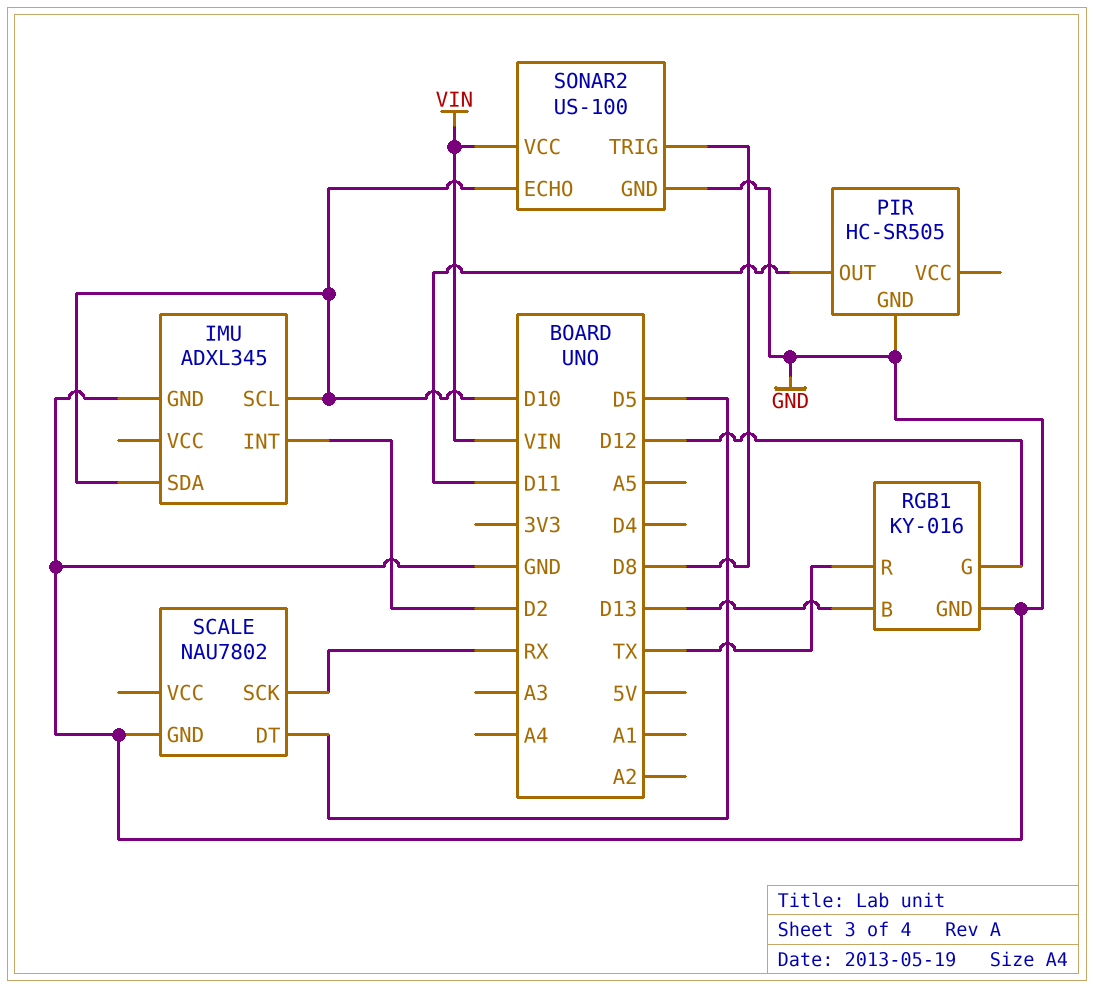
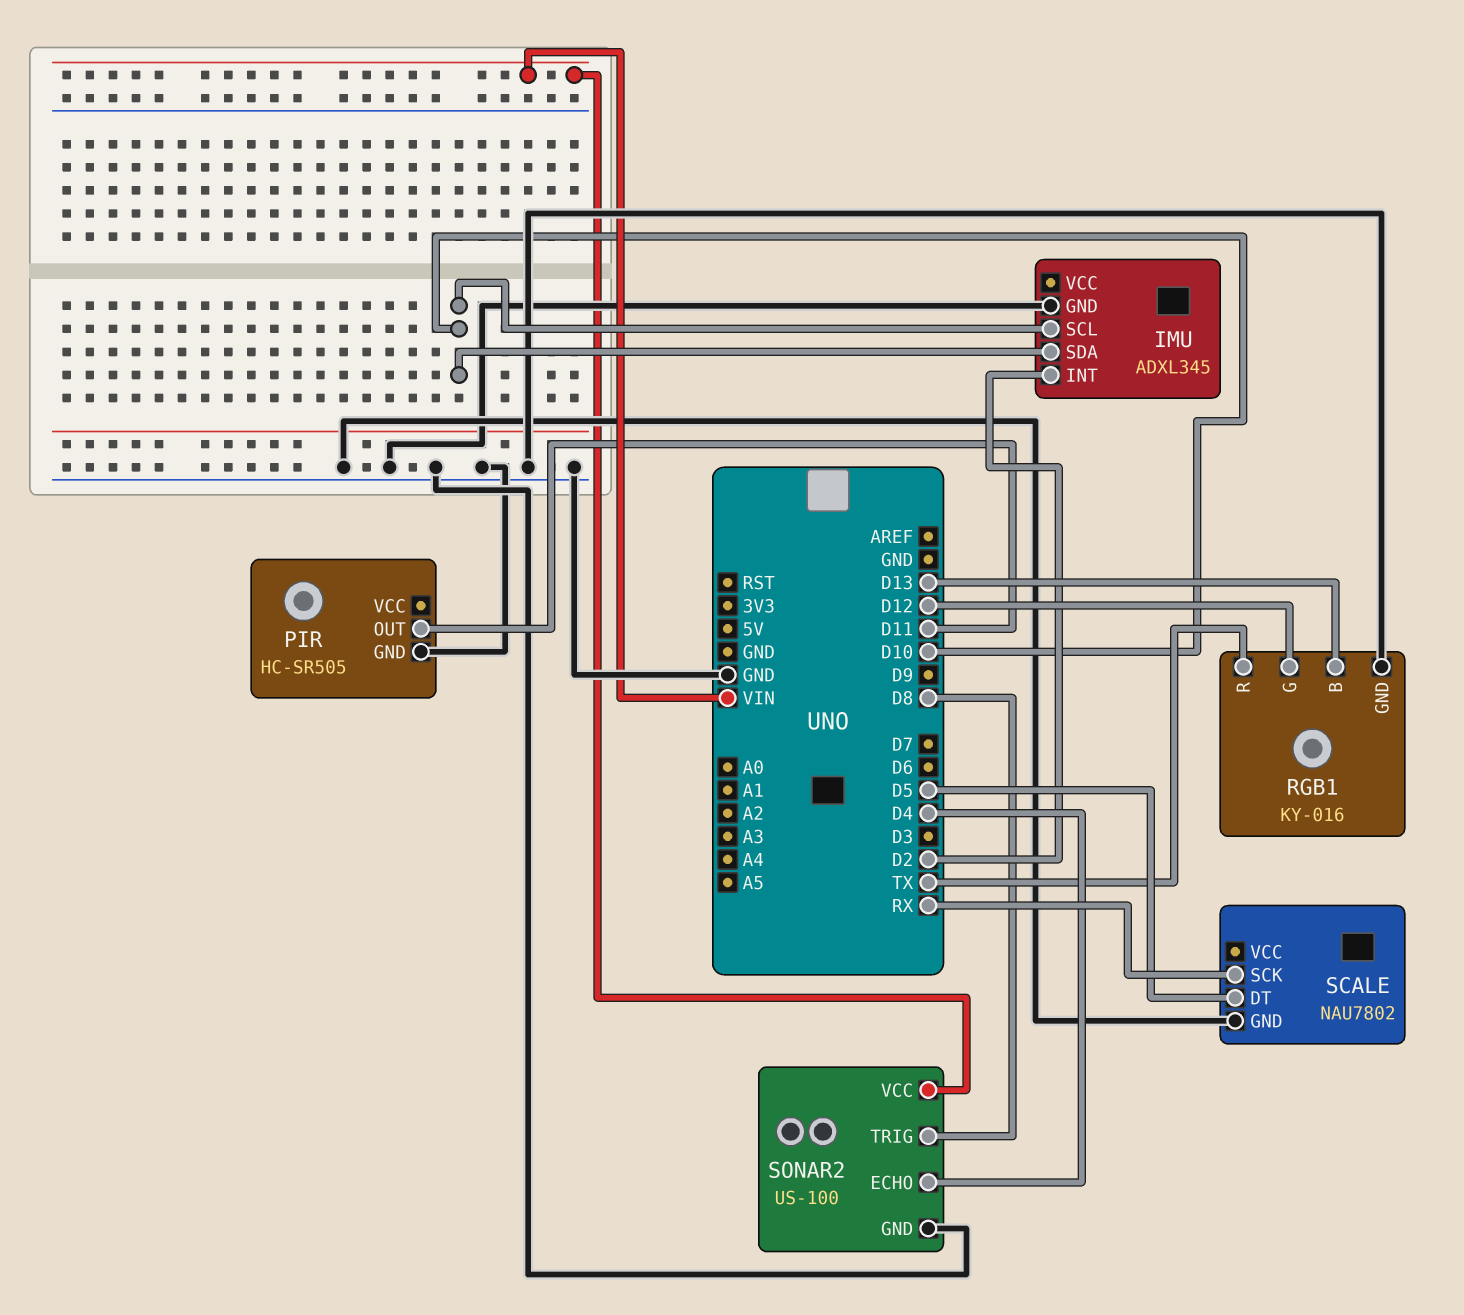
SONAR2 pin ECHO: D10 -> D4

